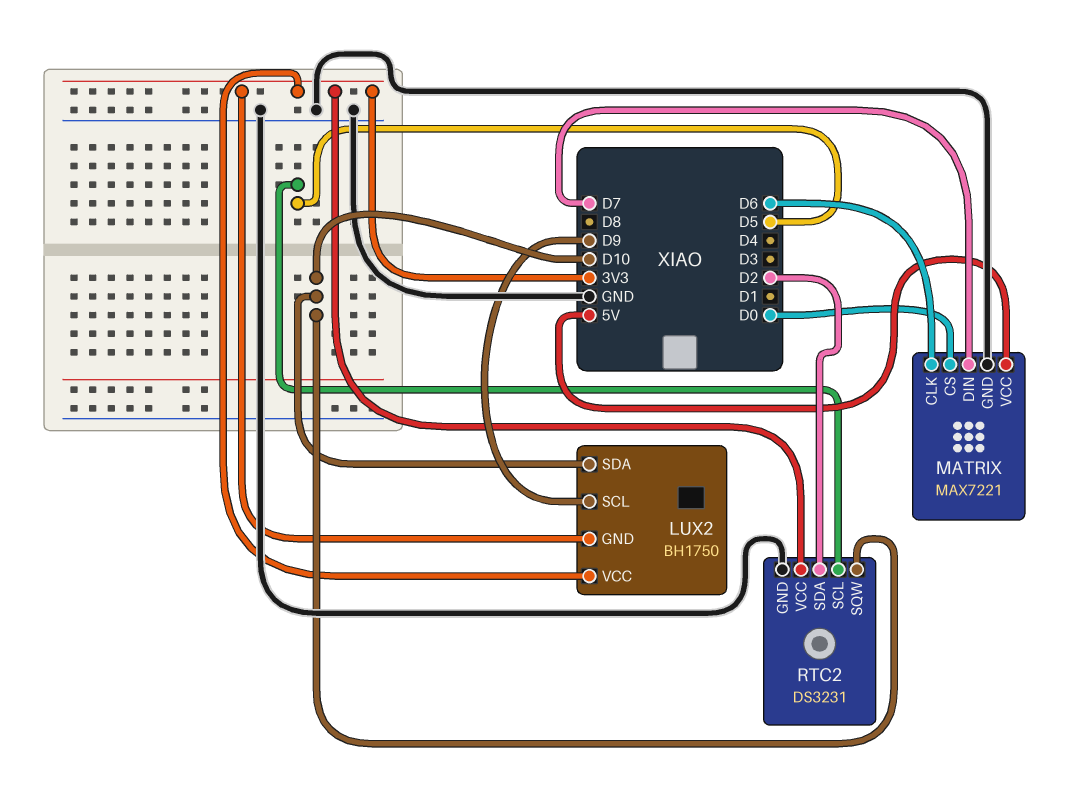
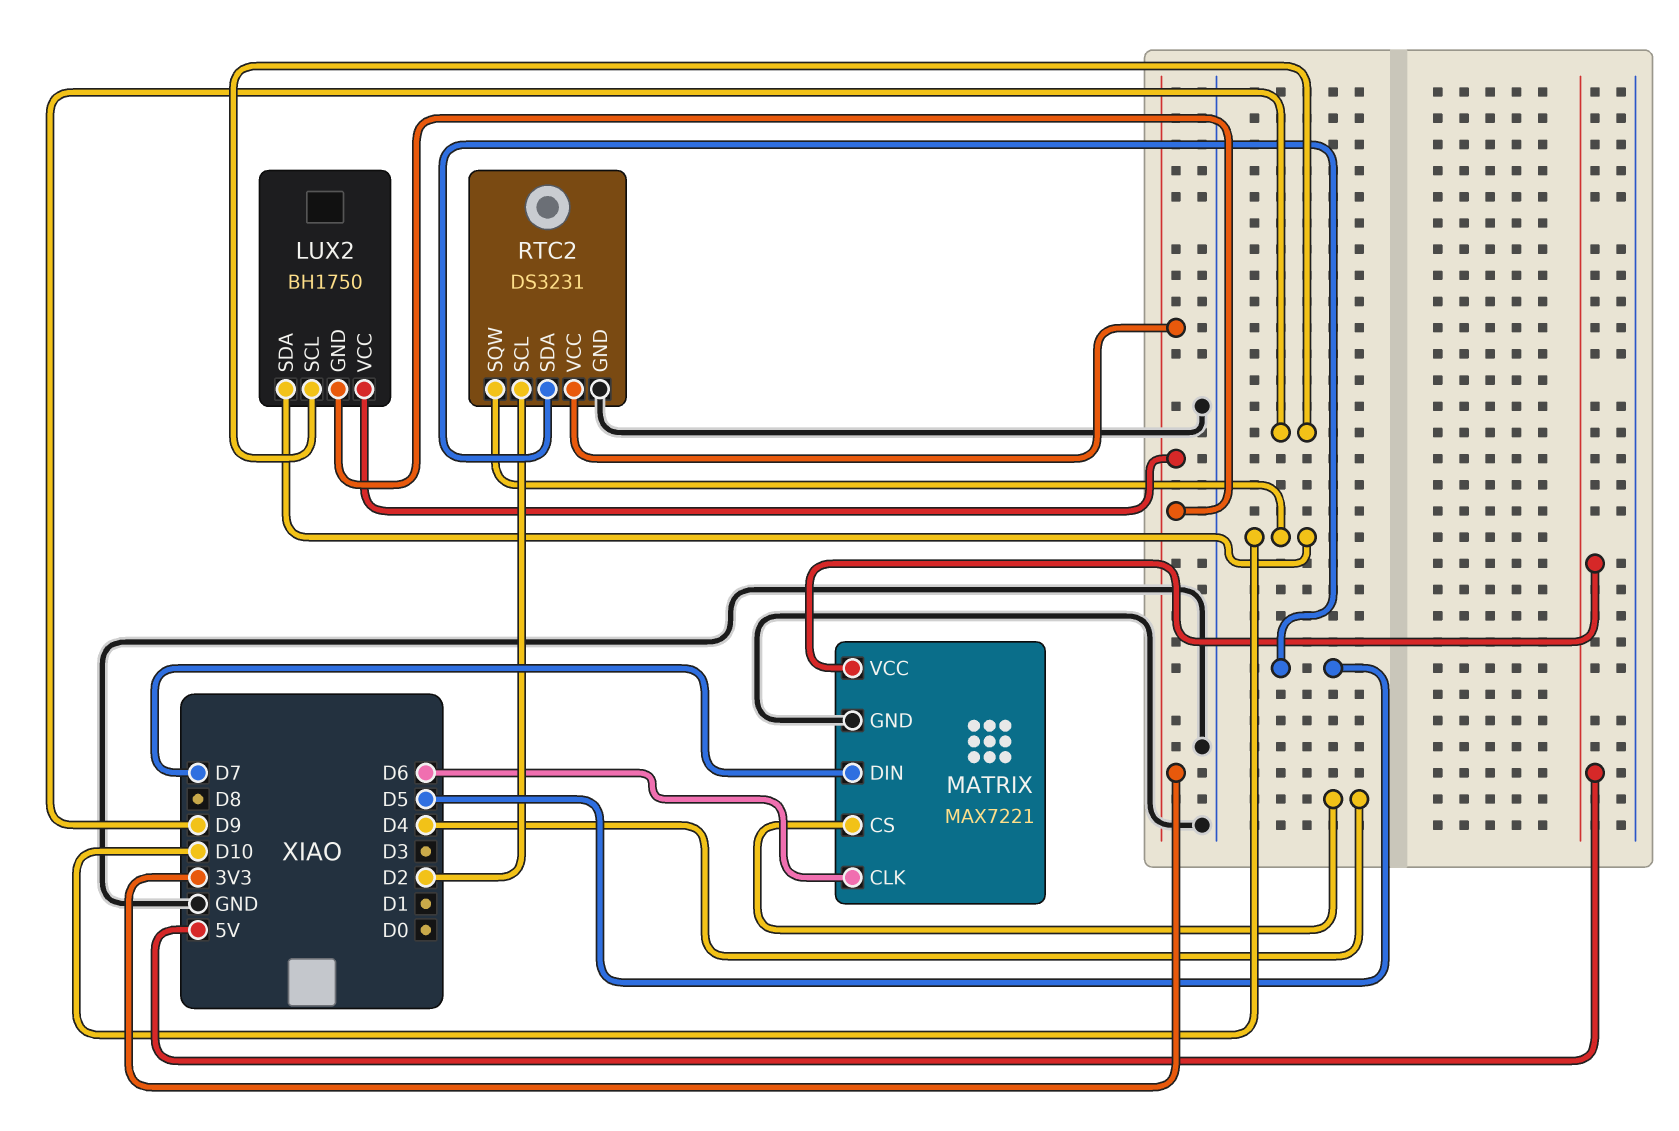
MATRIX pin CS: D0 -> D4
RTC2 pin SCL: D5 -> D2
RTC2 pin SDA: D2 -> D5

